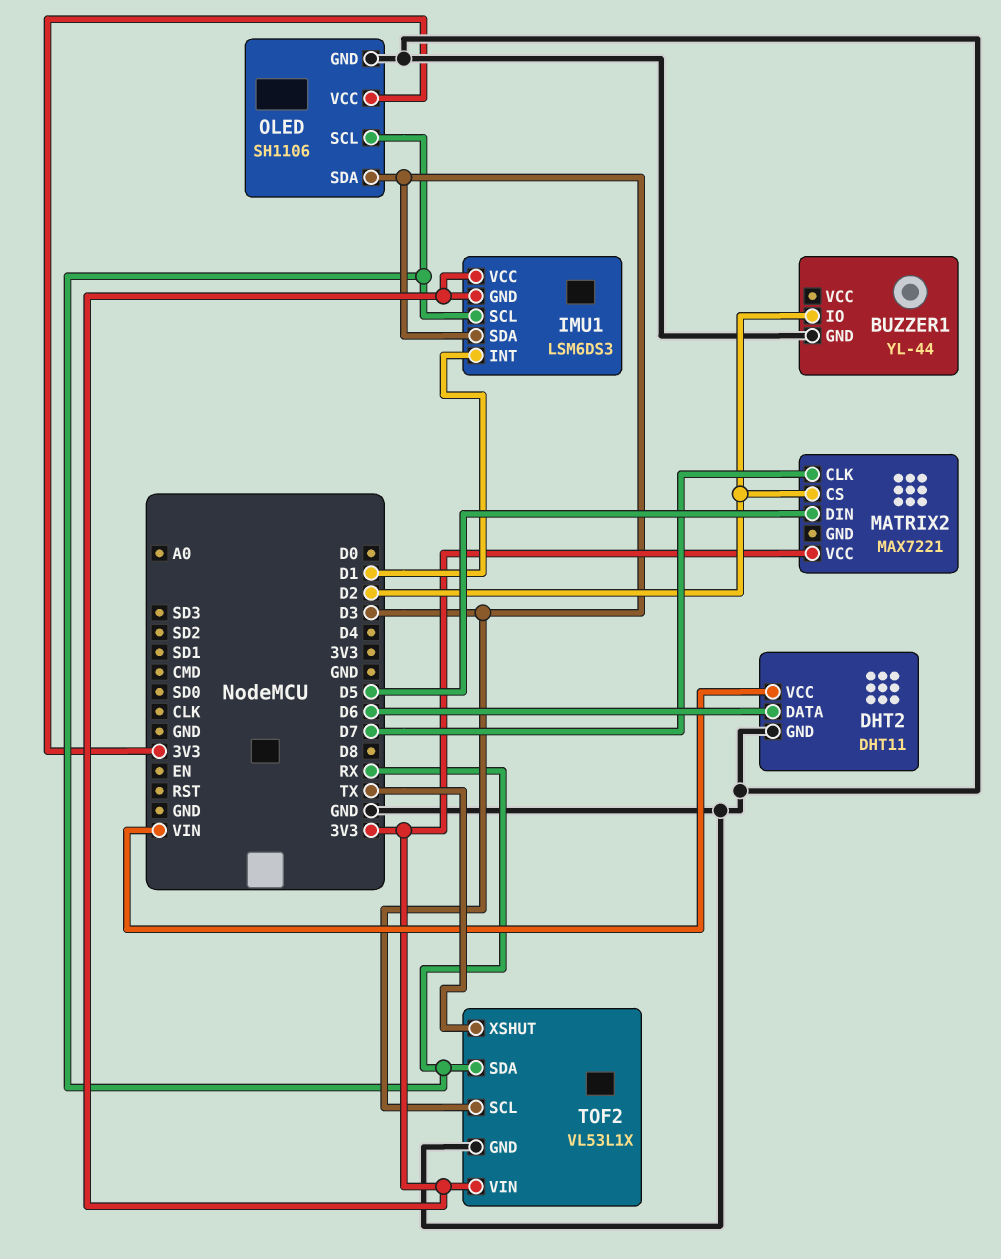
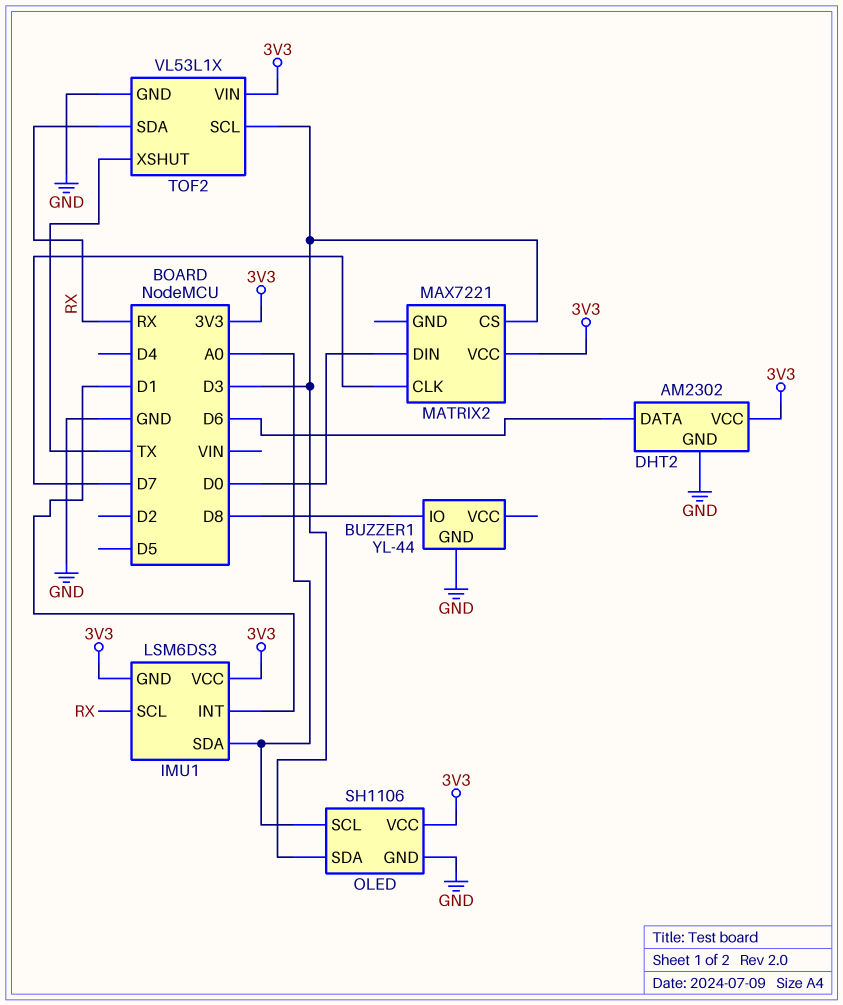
BUZZER1 pin IO: D2 -> D8
DHT2: DHT11 -> AM2302
DHT2 pin VCC: VIN -> 3V3
IMU1 pin SDA: D3 -> A0
MATRIX2 pin CS: D2 -> D3
MATRIX2 pin DIN: D5 -> D0
OLED pin SCL: RX -> A0

